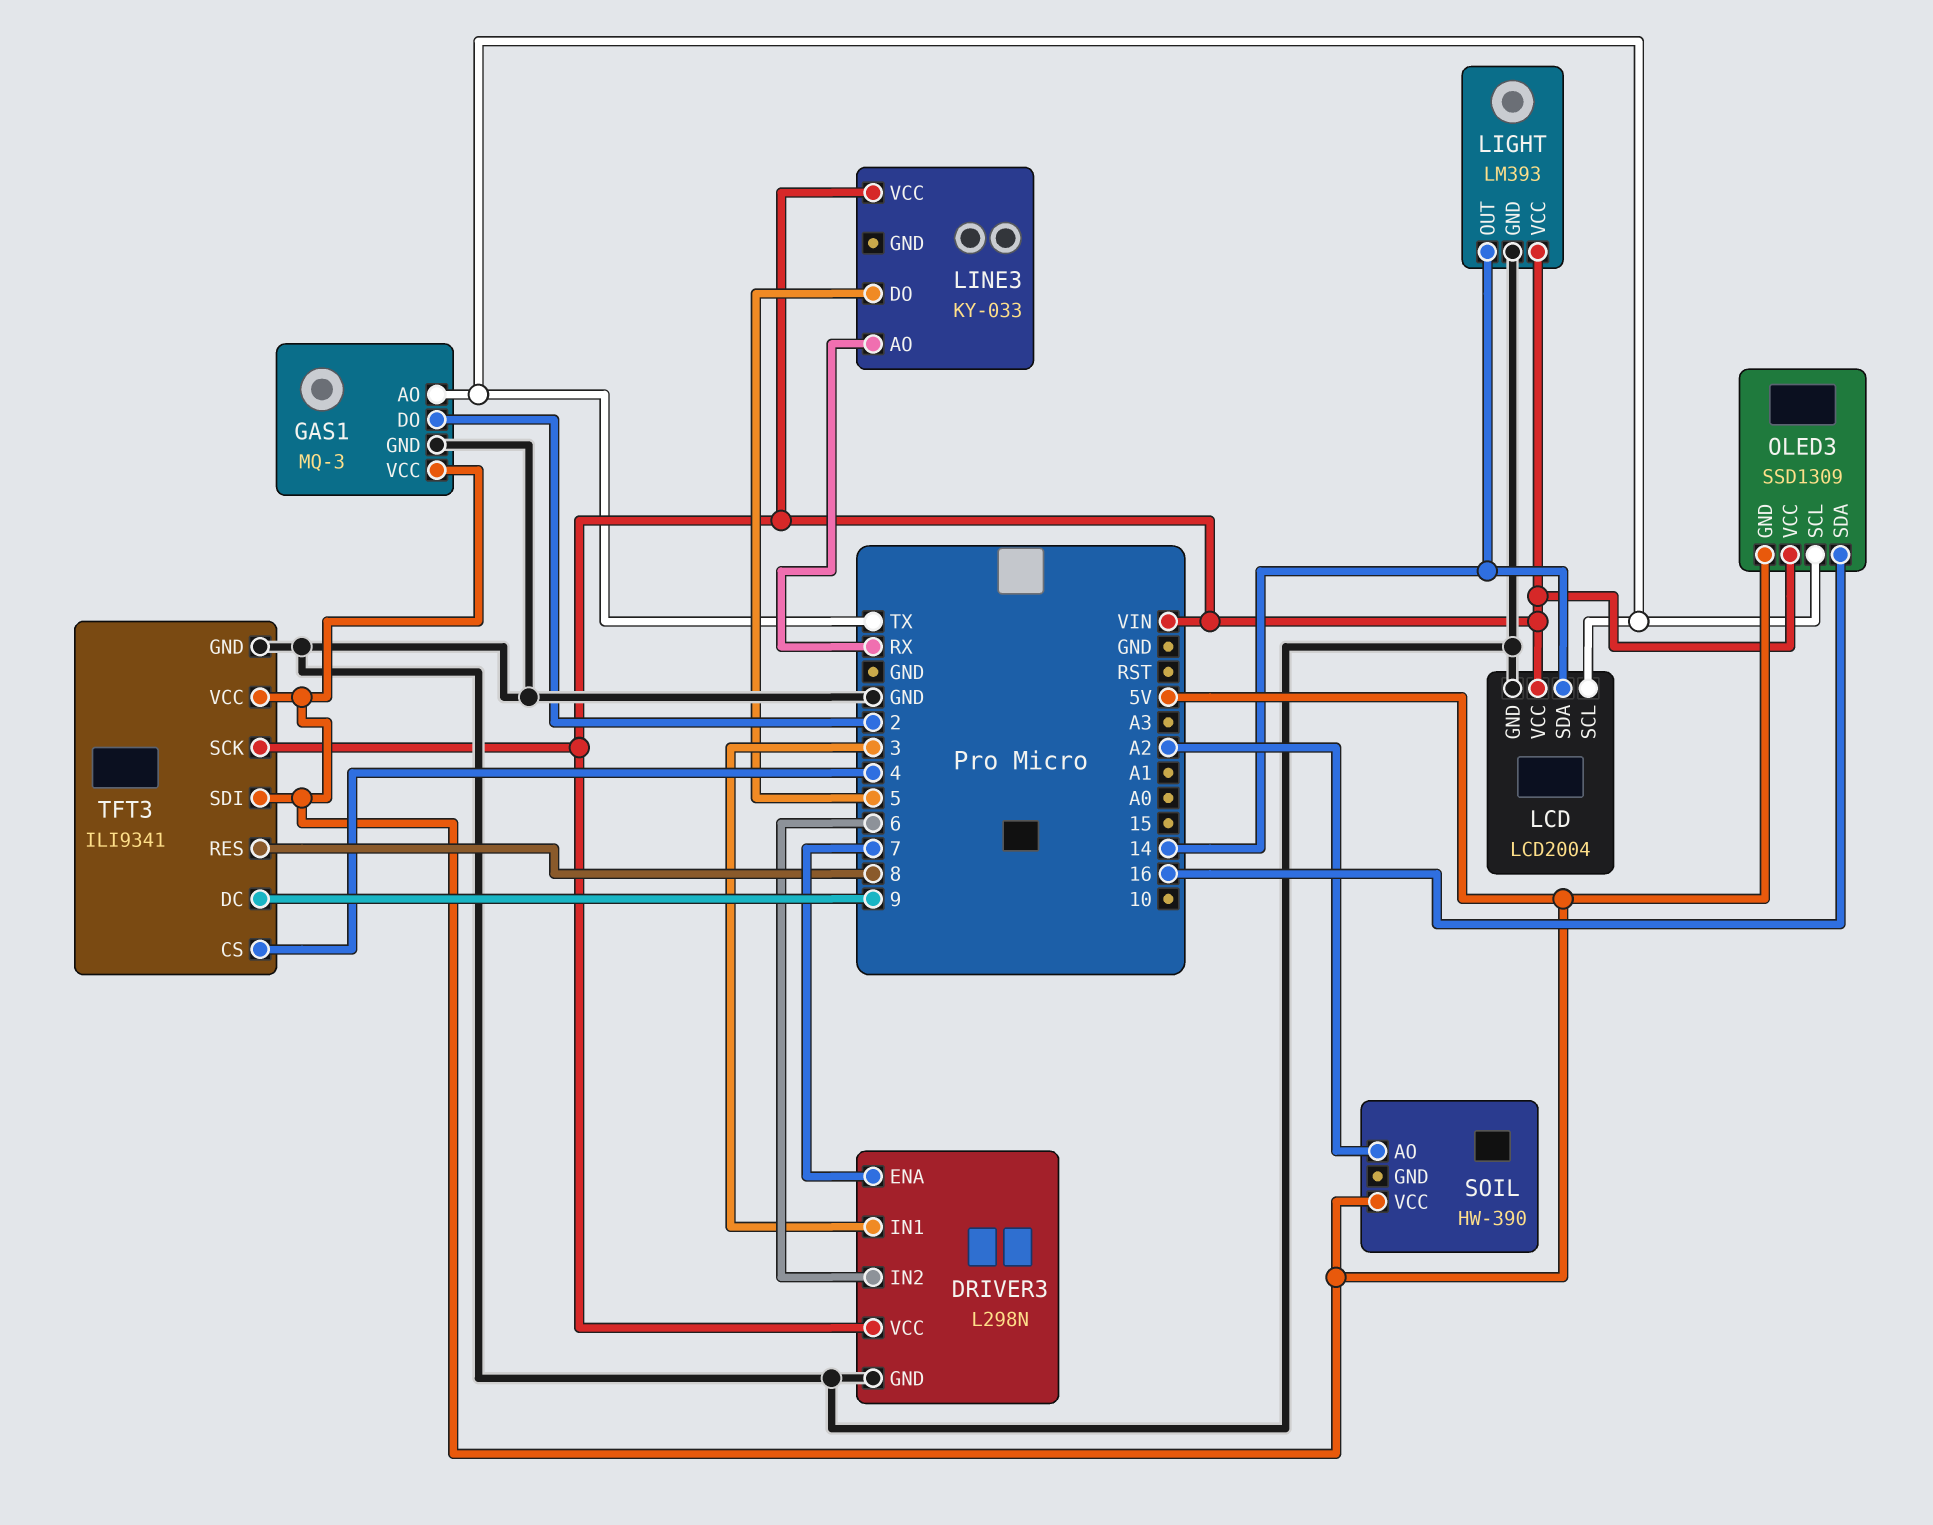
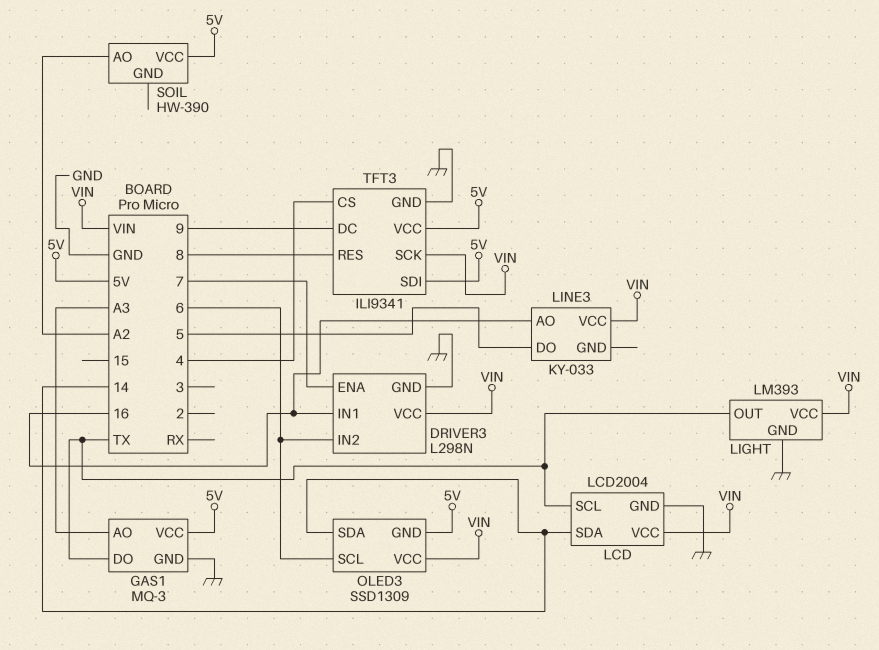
DRIVER3 pin IN1: 3 -> 16
GAS1 pin AO: TX -> A3
GAS1 pin DO: 2 -> TX
LIGHT pin OUT: 14 -> TX
LINE3 pin AO: RX -> 16
OLED3 pin SCL: TX -> 6
OLED3 pin SDA: 16 -> 14

